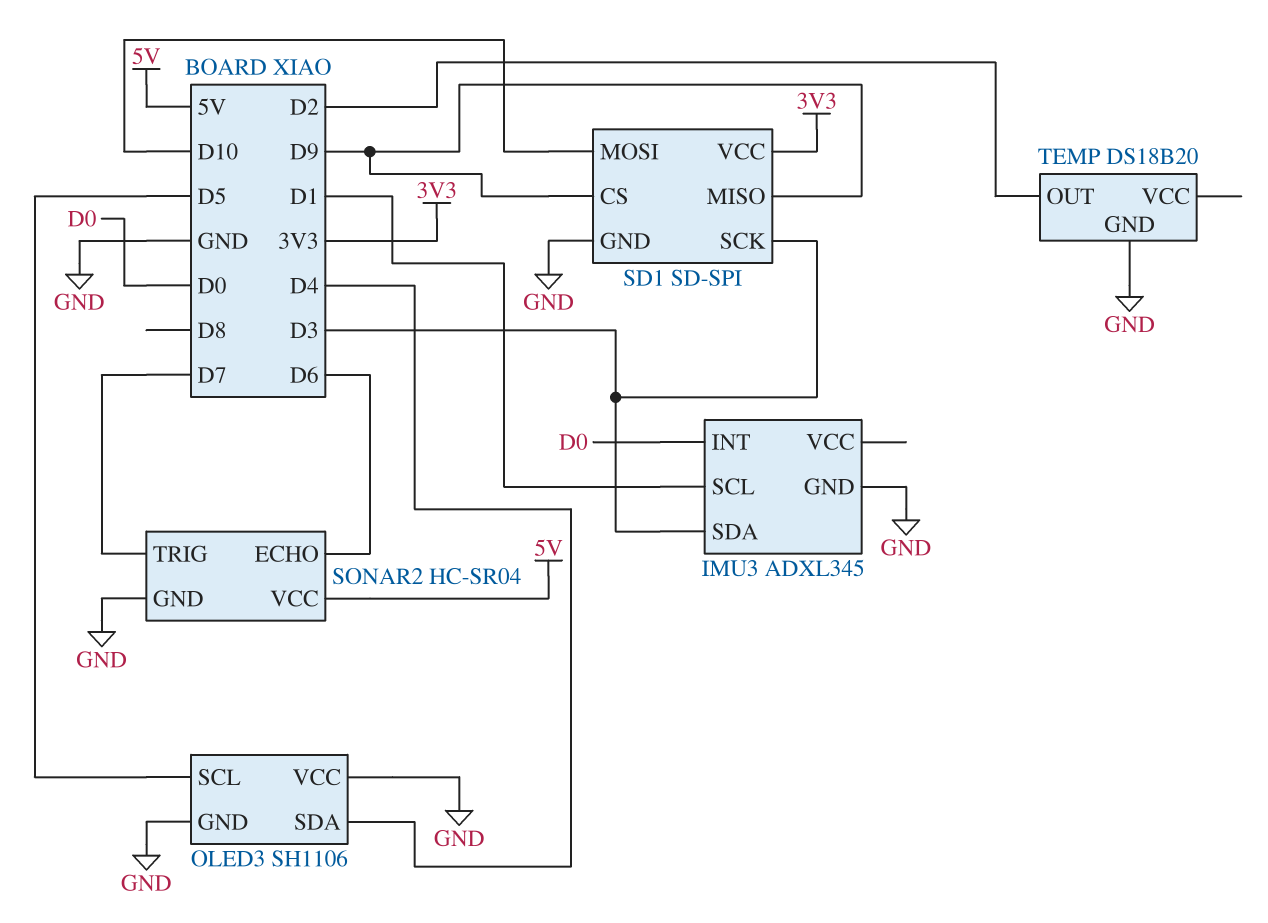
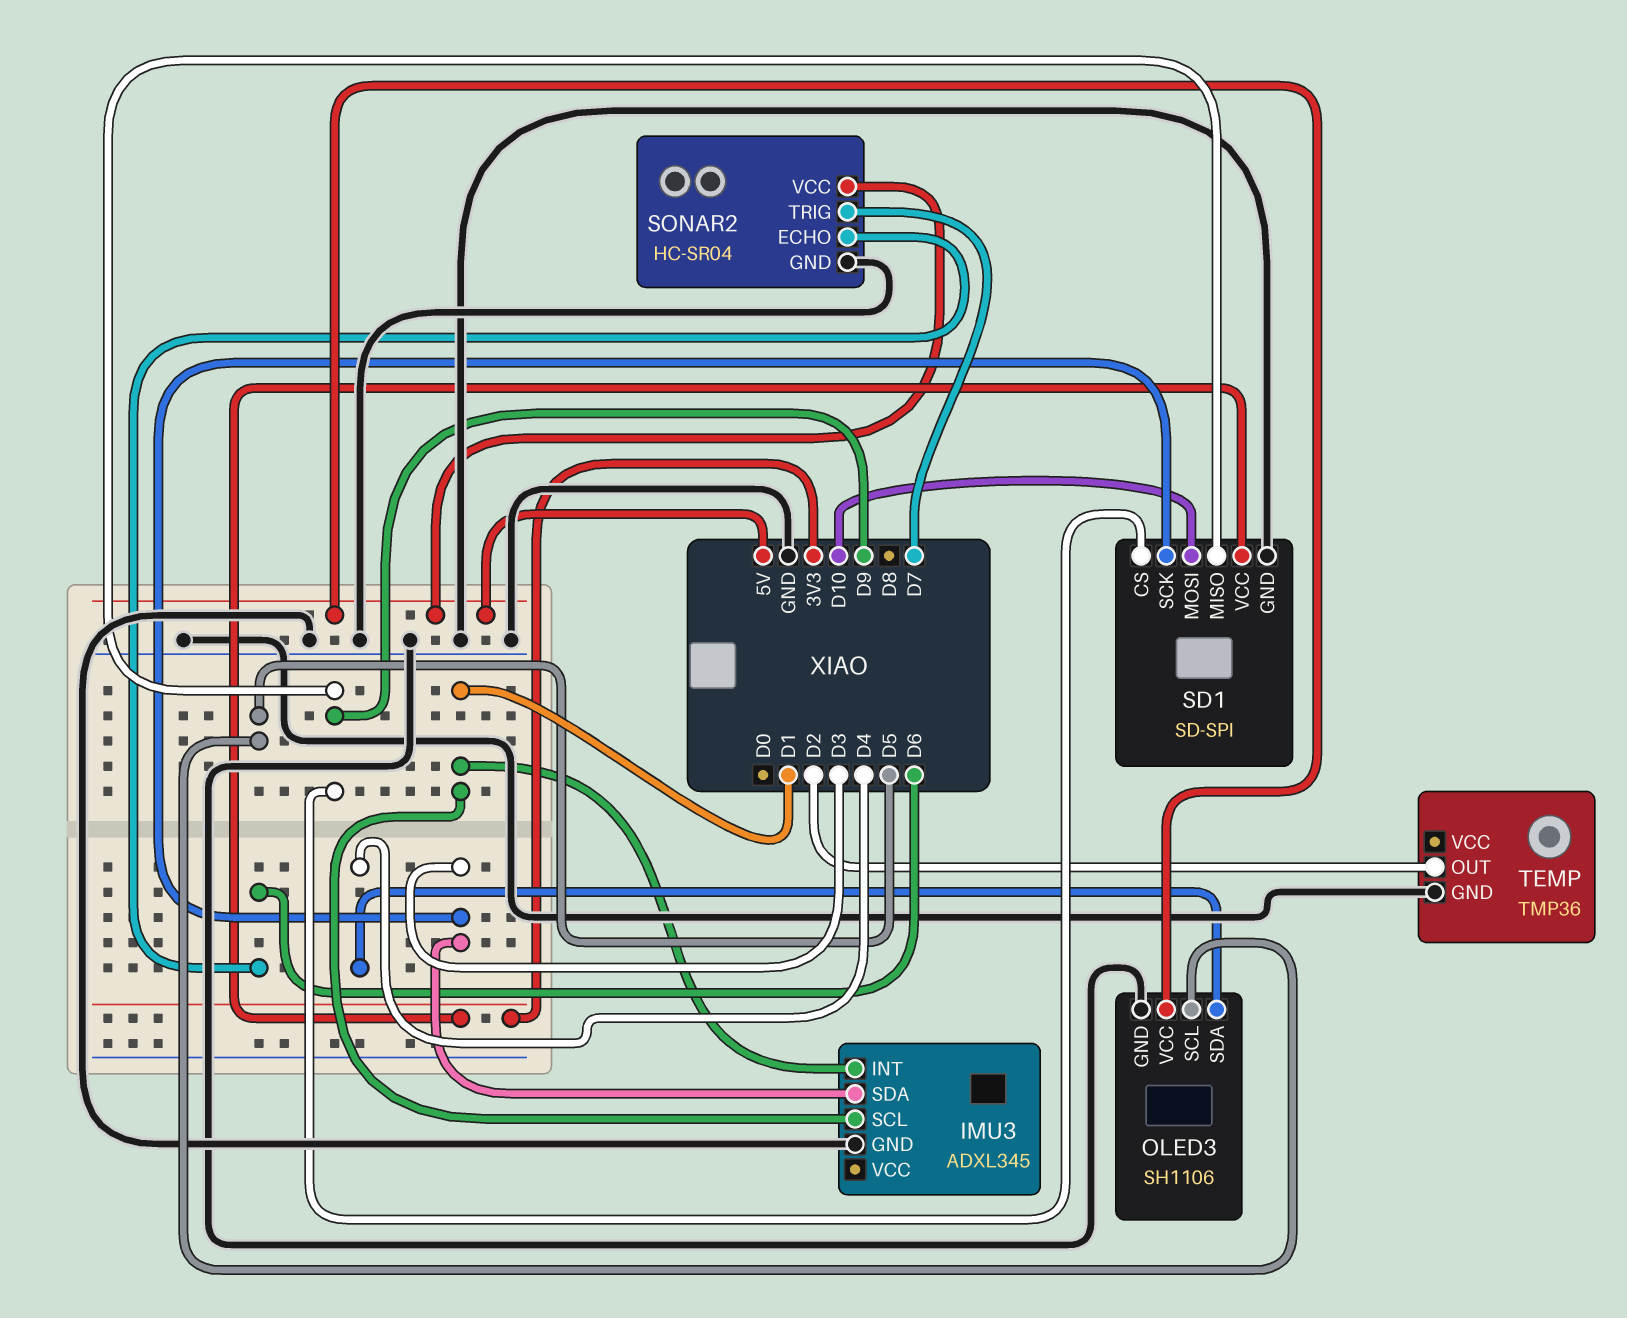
IMU3 pin INT: D0 -> D1
OLED3 pin VCC: GND -> 5V
TEMP: DS18B20 -> TMP36

